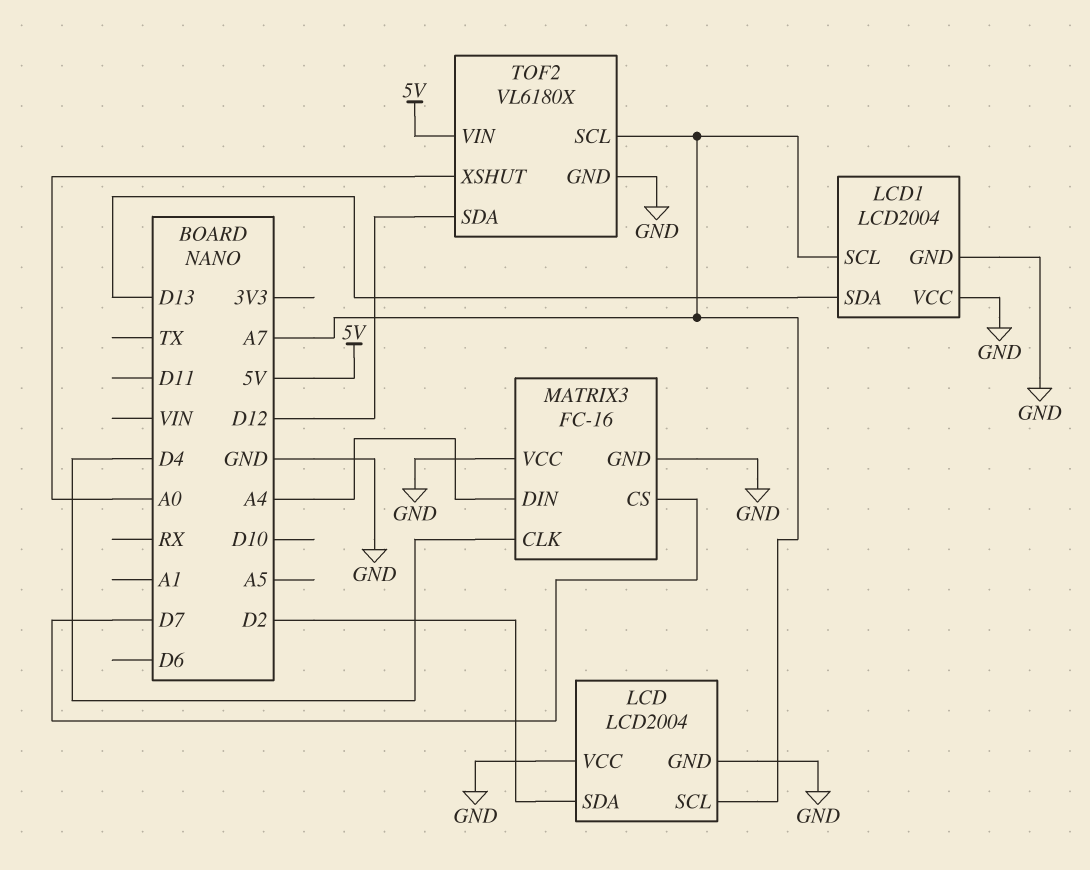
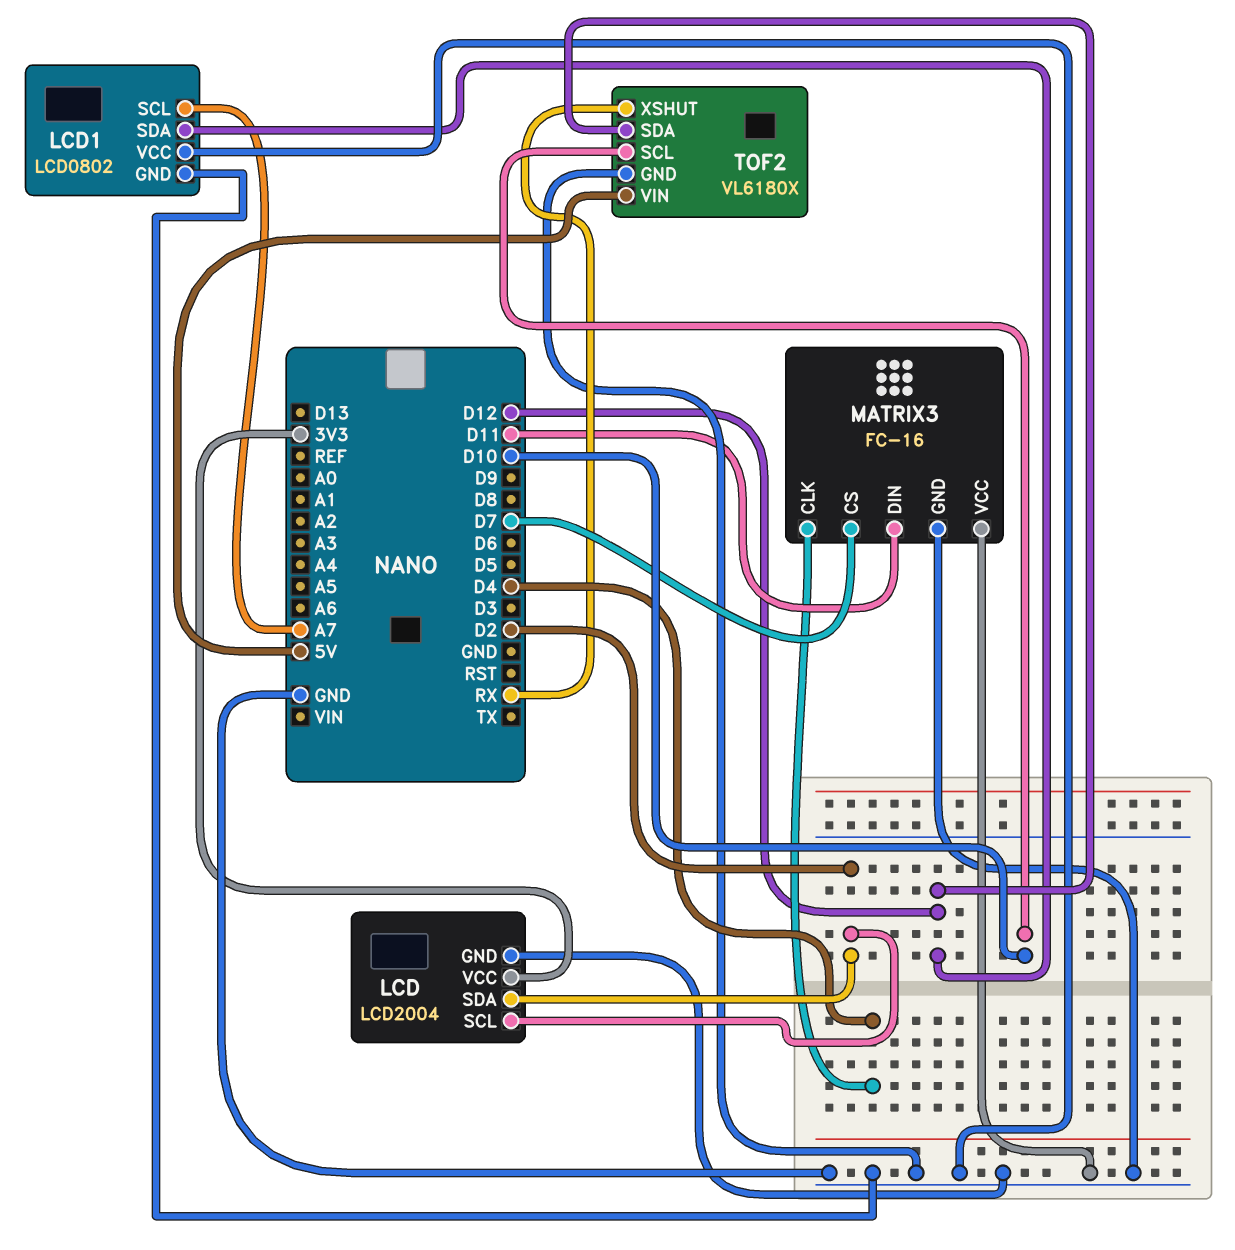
LCD pin SCL: A7 -> D2
LCD pin VCC: GND -> 3V3
LCD1: LCD2004 -> LCD0802
LCD1 pin SDA: D13 -> D12
MATRIX3 pin DIN: A4 -> D11
TOF2 pin SCL: A7 -> D10
TOF2 pin XSHUT: A0 -> RX

